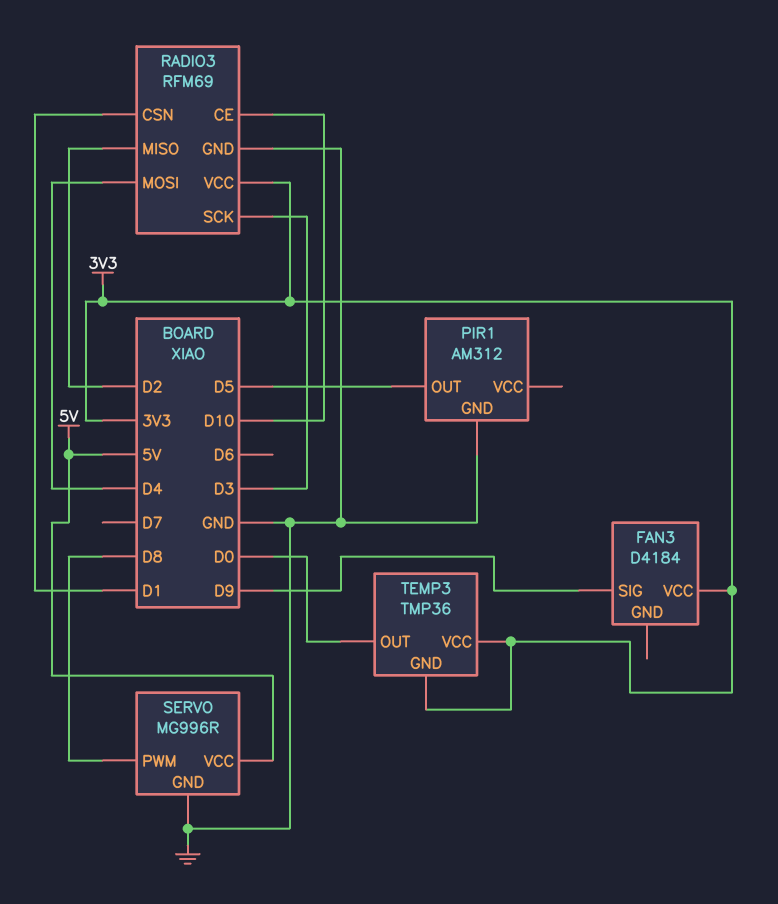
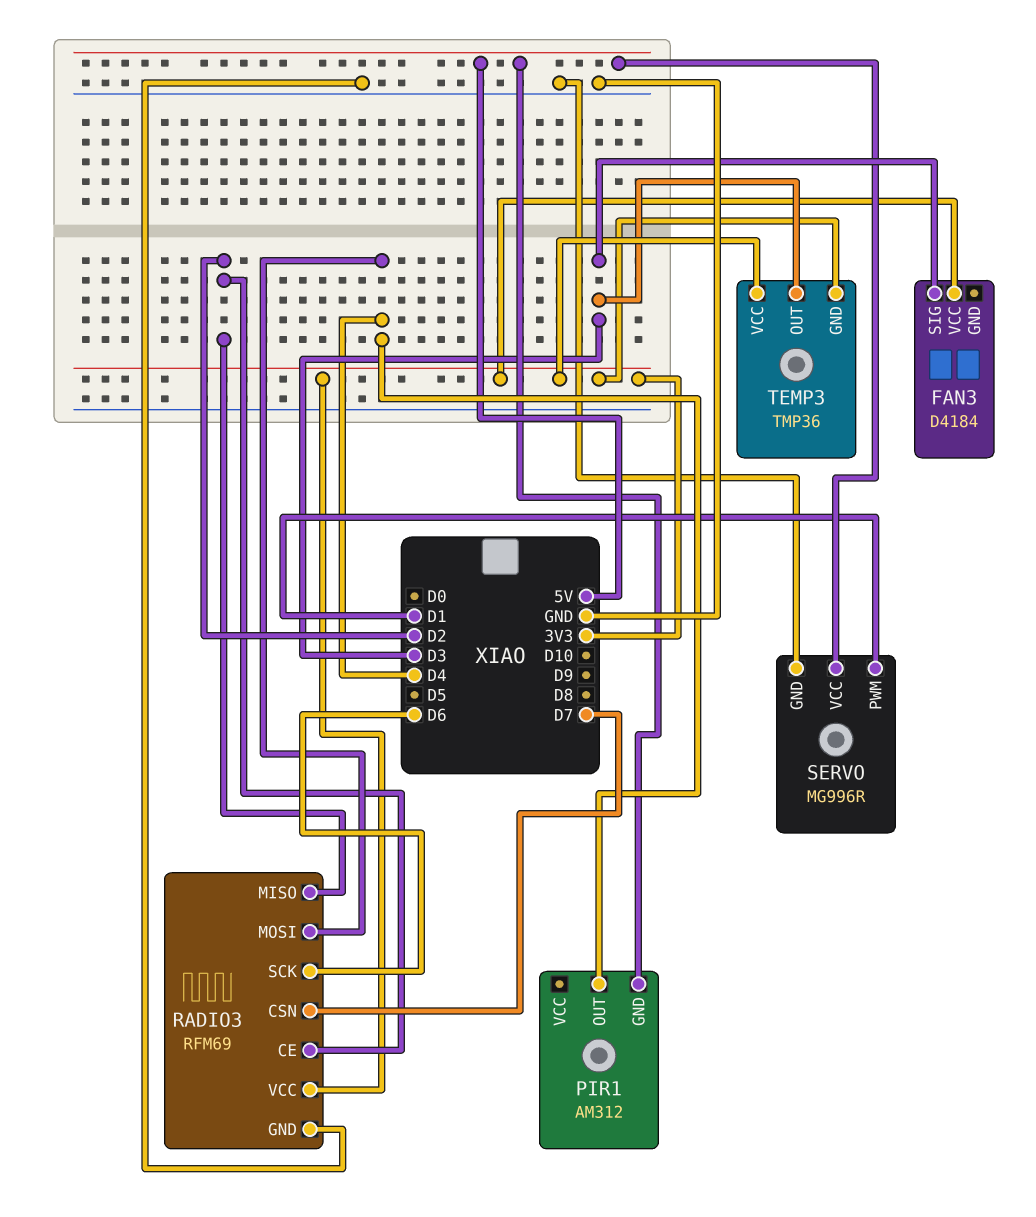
FAN3 pin SIG: D9 -> D3
PIR1 pin GND: GND -> 5V
PIR1 pin OUT: D5 -> D4
RADIO3 pin CE: D10 -> D2
RADIO3 pin CSN: D1 -> D7
RADIO3 pin SCK: D3 -> D6
SERVO pin PWM: D8 -> D1
TEMP3 pin OUT: D0 -> D3

